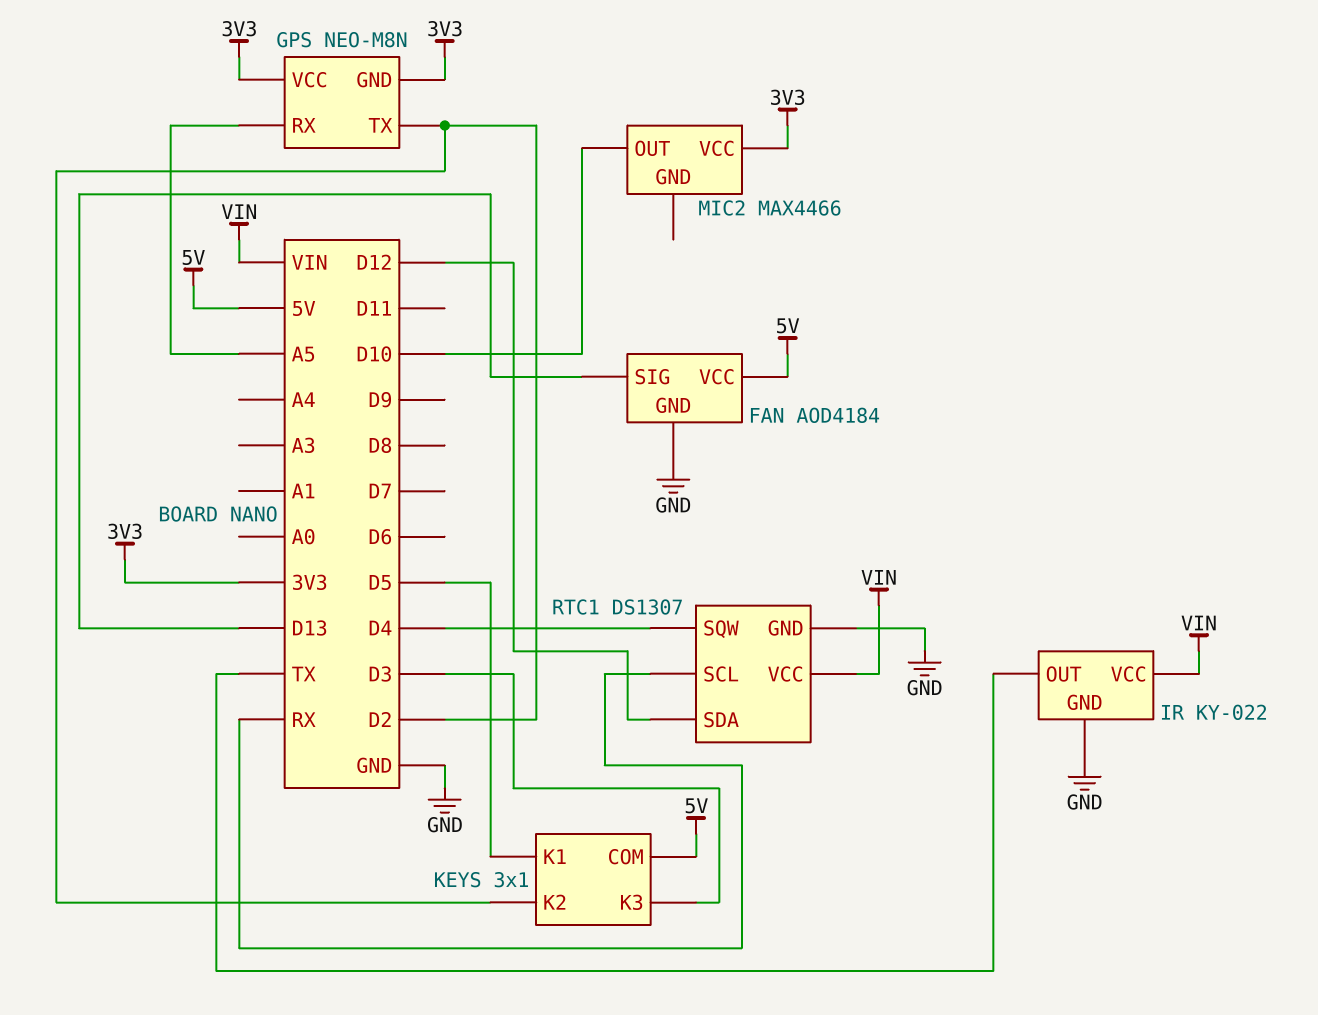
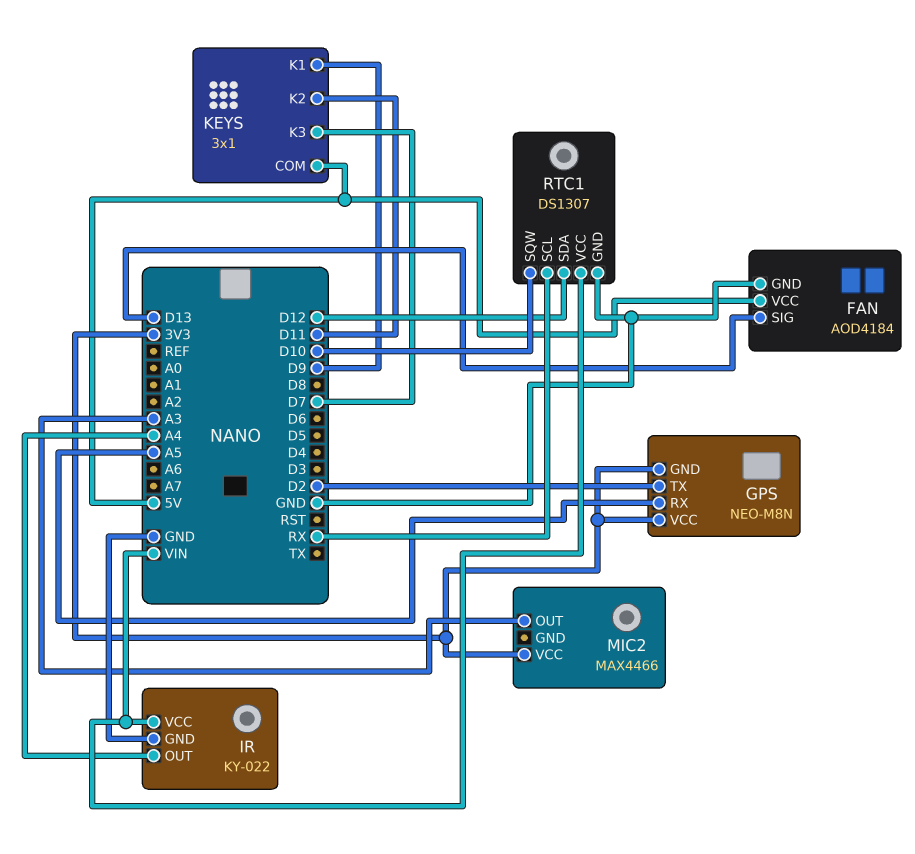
IR pin OUT: TX -> A4
KEYS pin K1: D5 -> D9
KEYS pin K2: D2 -> D11
KEYS pin K3: D3 -> D7
MIC2 pin OUT: D10 -> A3
RTC1 pin SQW: D4 -> D10

